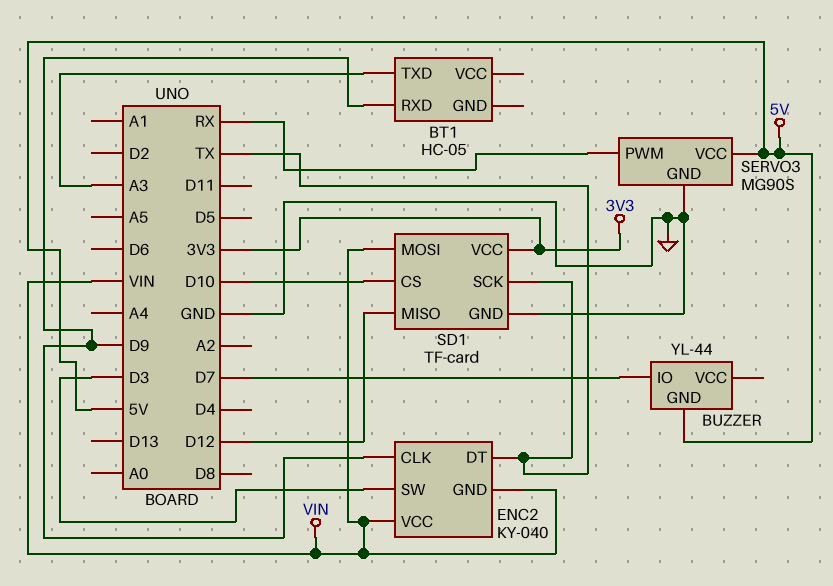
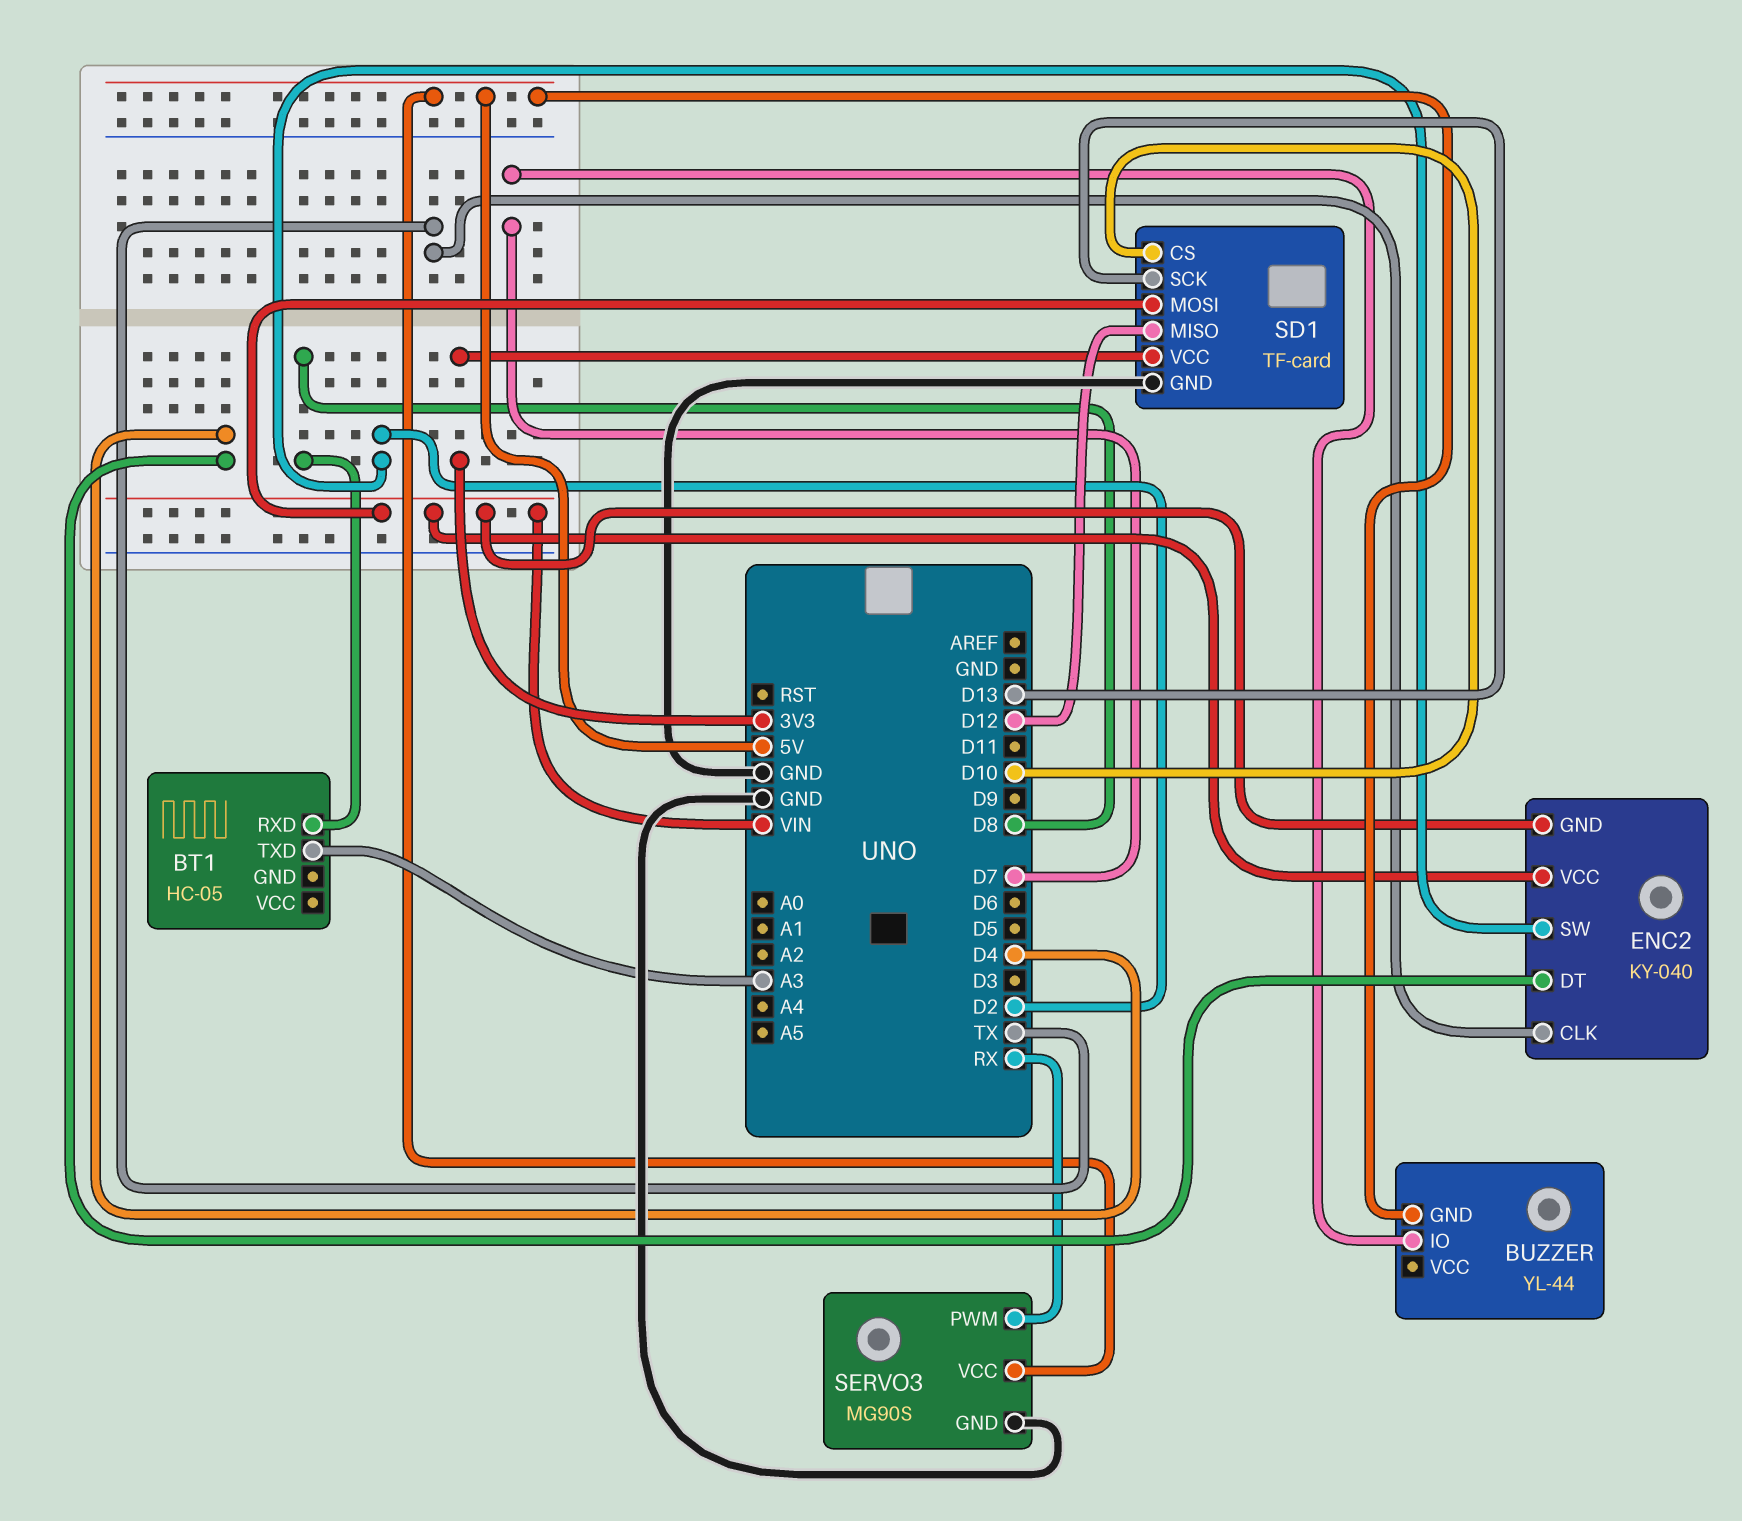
BT1 pin RXD: D9 -> D8
ENC2 pin CLK: D9 -> TX
ENC2 pin DT: TX -> D4
ENC2 pin SW: D3 -> D2
SD1 pin SCK: TX -> D13

